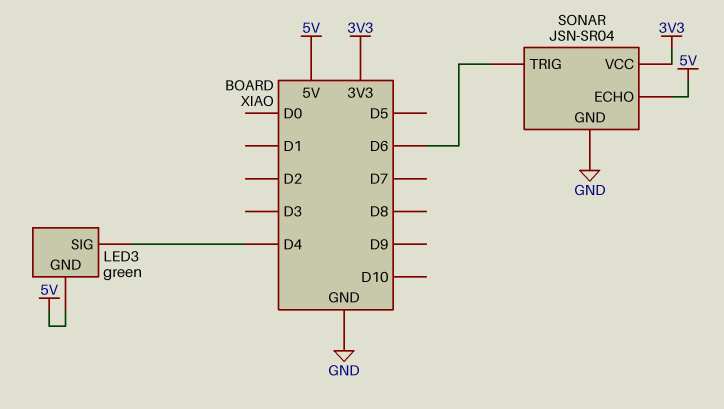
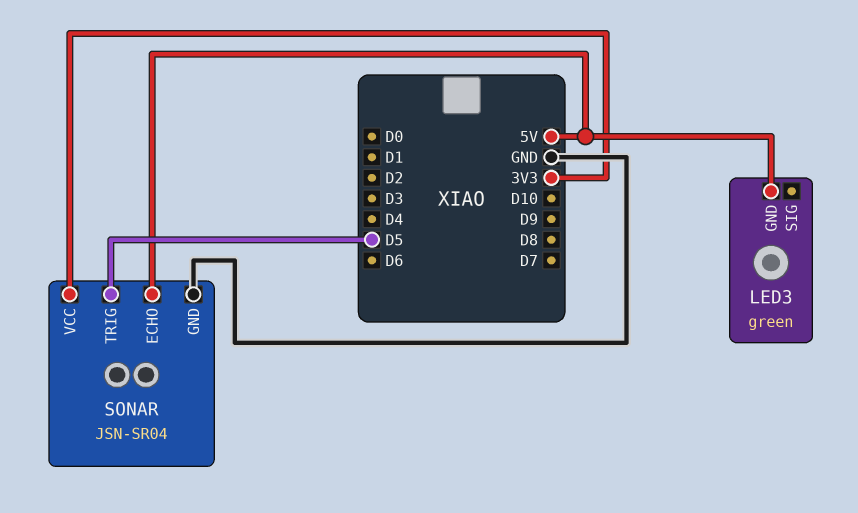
LED3 pin SIG: D4 -> none
SONAR pin TRIG: D6 -> D5

